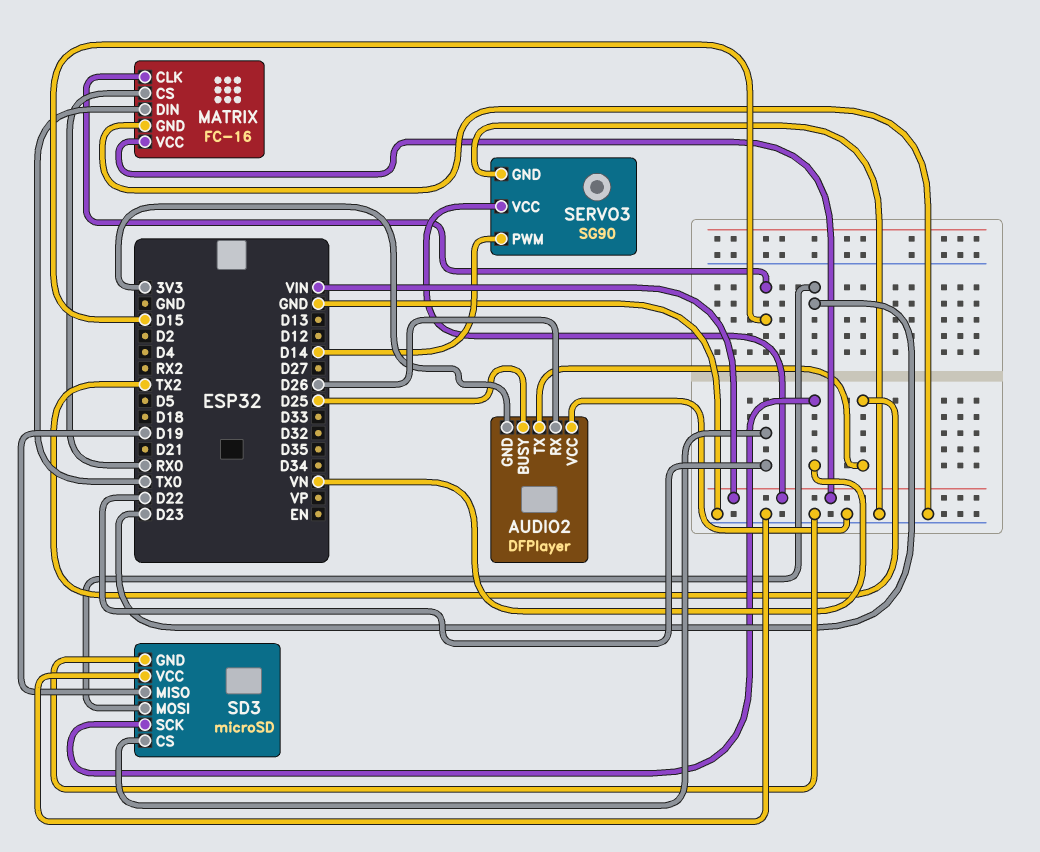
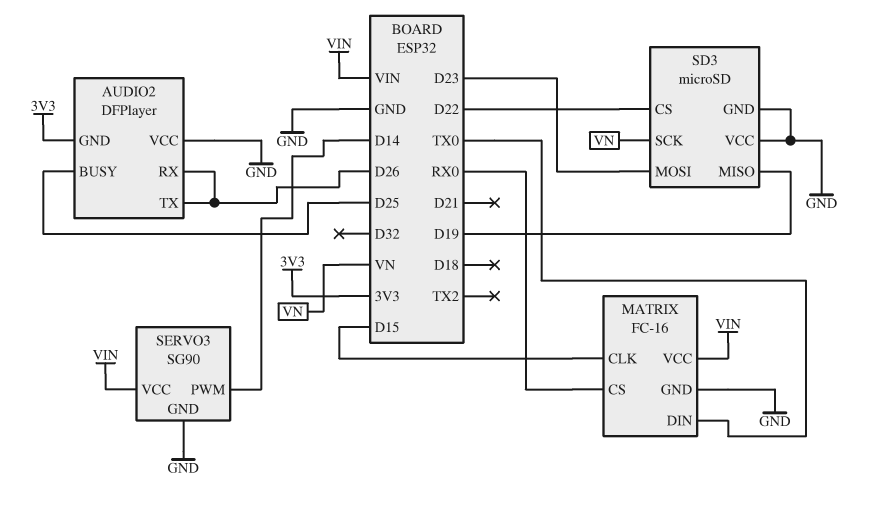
AUDIO2 pin TX: TX2 -> D26

